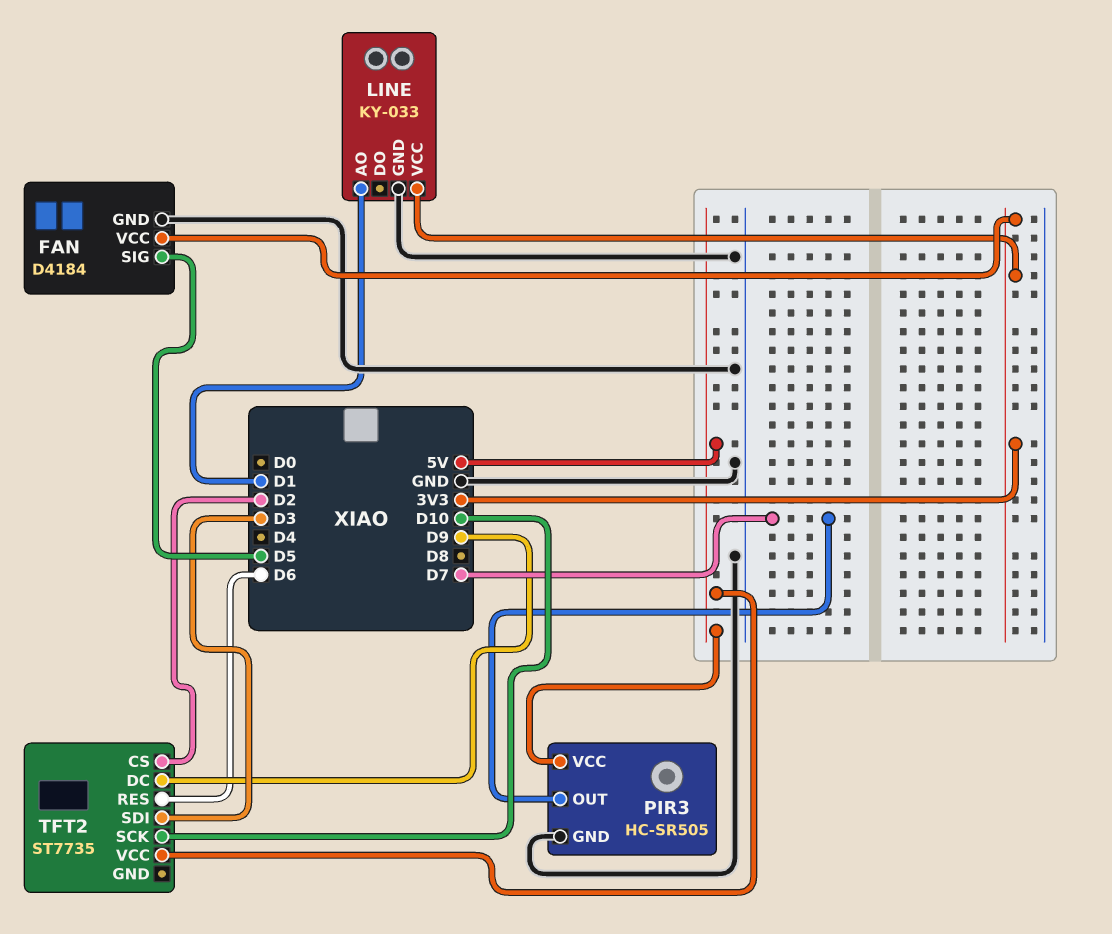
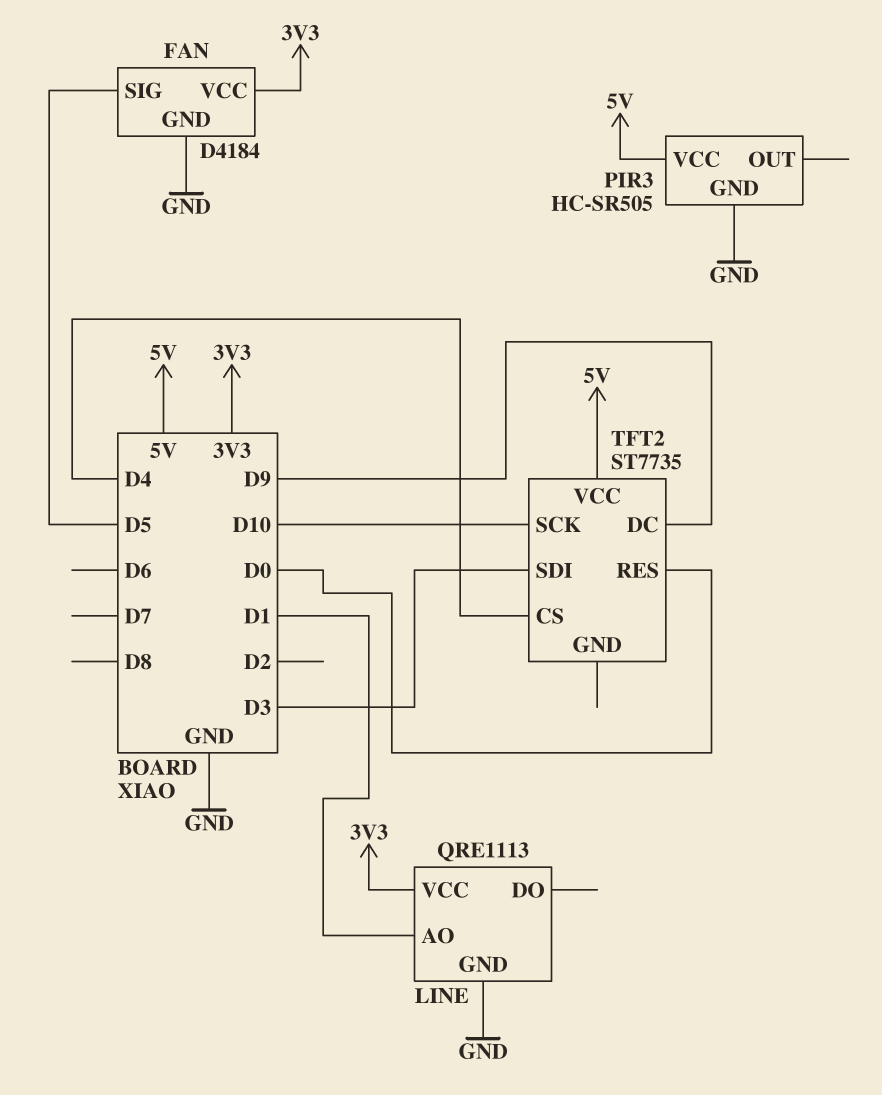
LINE: KY-033 -> QRE1113
PIR3 pin OUT: D7 -> none
TFT2 pin CS: D2 -> D4
TFT2 pin RES: D6 -> D0

